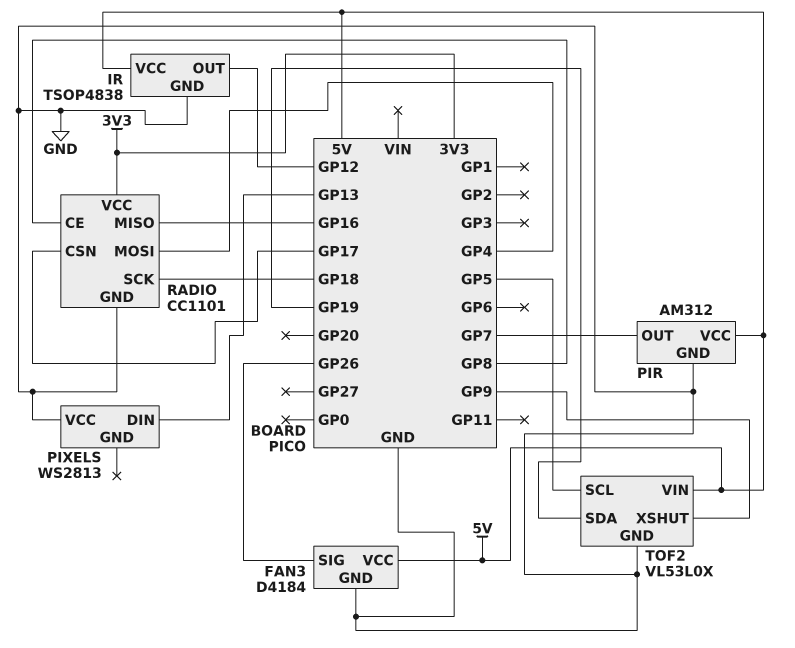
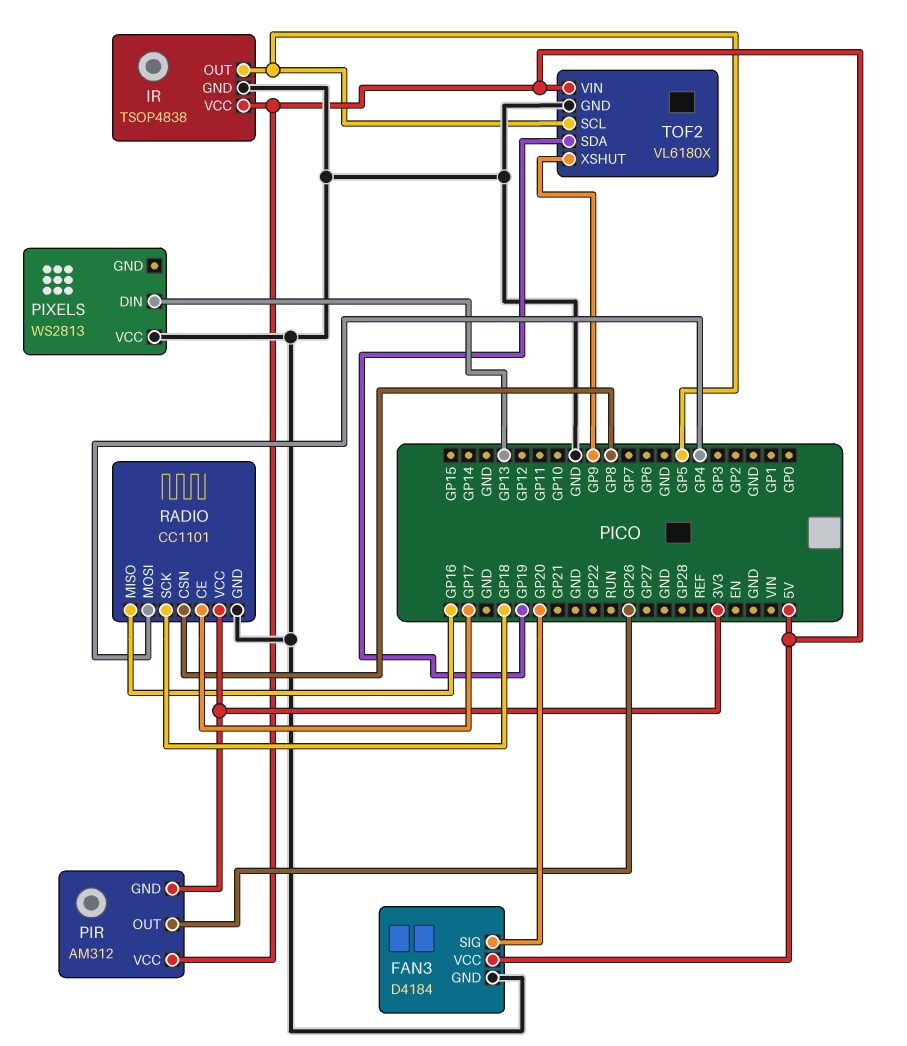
FAN3 pin SIG: GP26 -> GP20
IR pin OUT: GP12 -> GP5
PIR pin GND: GND -> 3V3
PIR pin OUT: GP7 -> GP26
RADIO pin CE: GP8 -> GP17
RADIO pin CSN: GP17 -> GP8
TOF2: VL53L0X -> VL6180X

